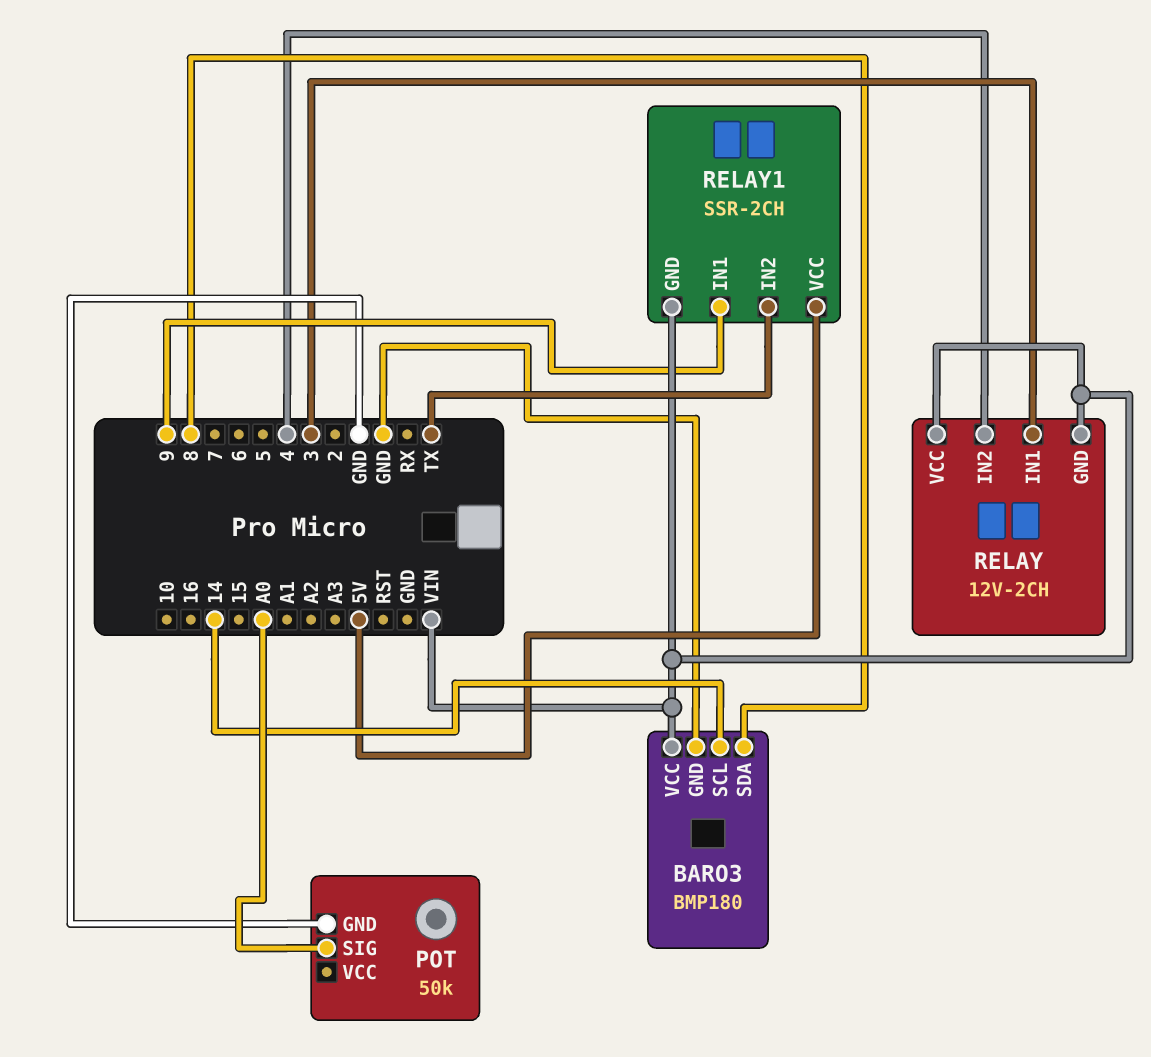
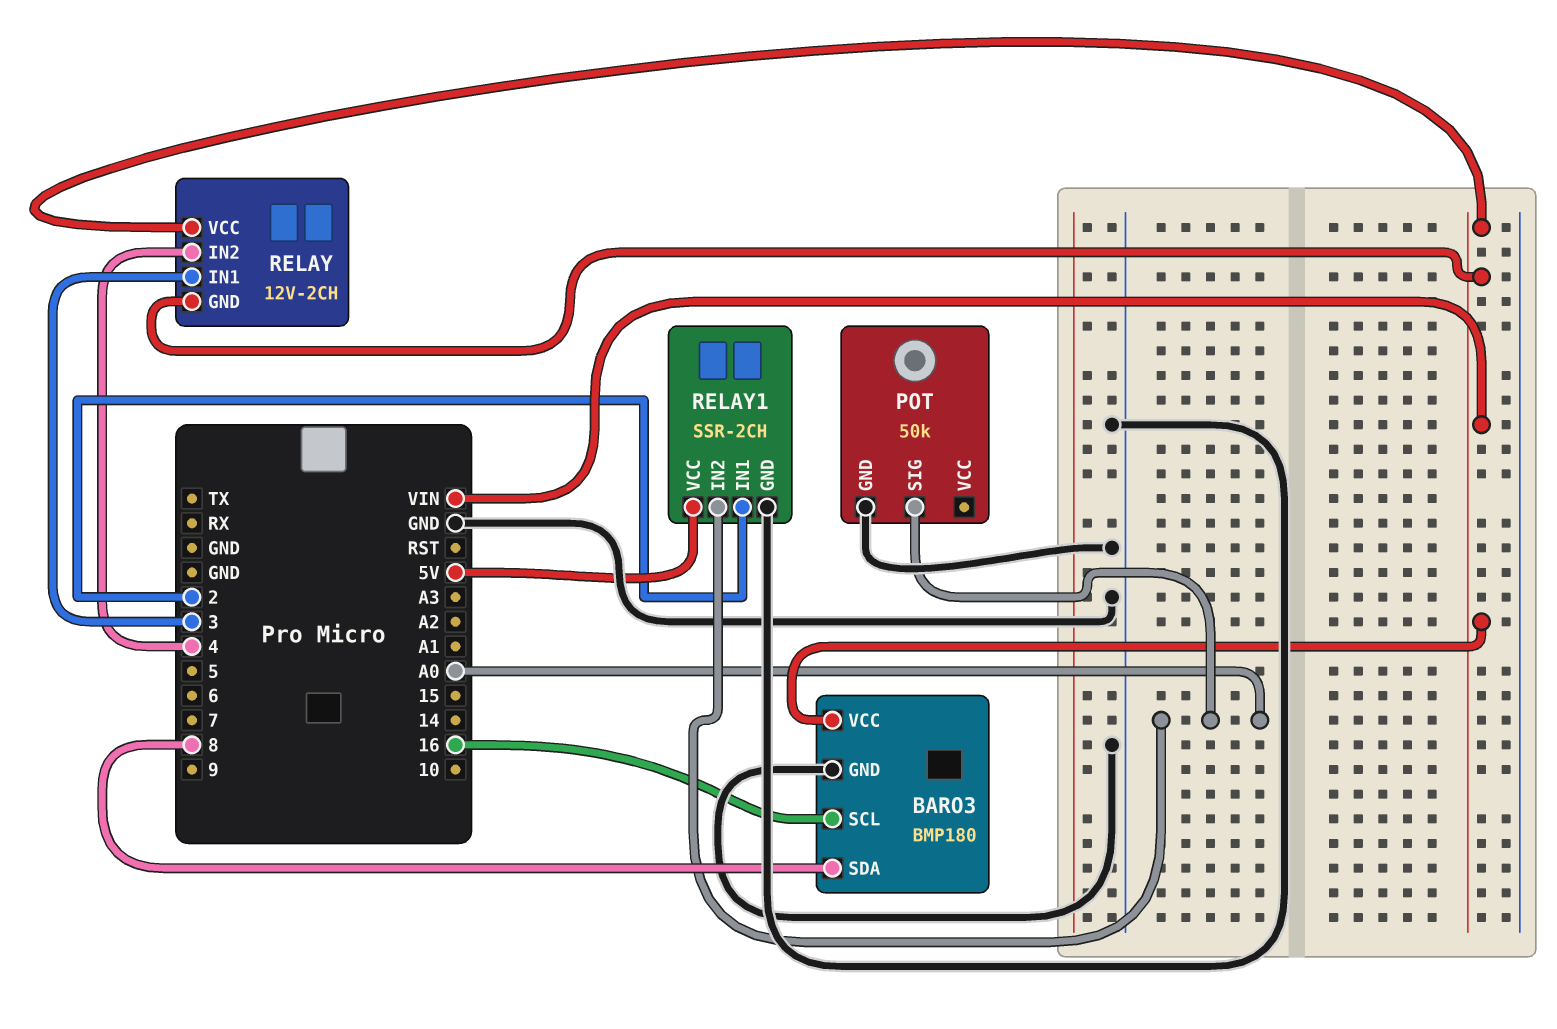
BARO3 pin SCL: 14 -> 16
RELAY1 pin GND: VIN -> GND
RELAY1 pin IN1: 9 -> 2
RELAY1 pin IN2: TX -> A0

